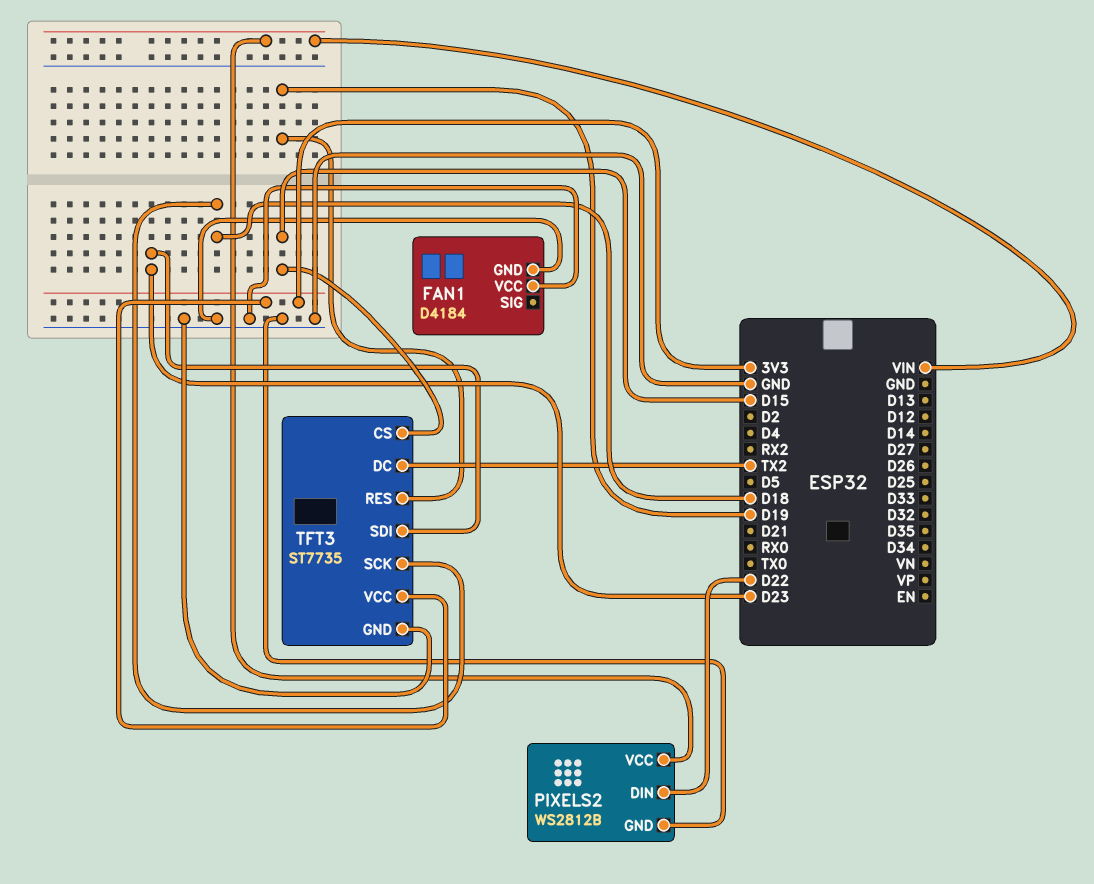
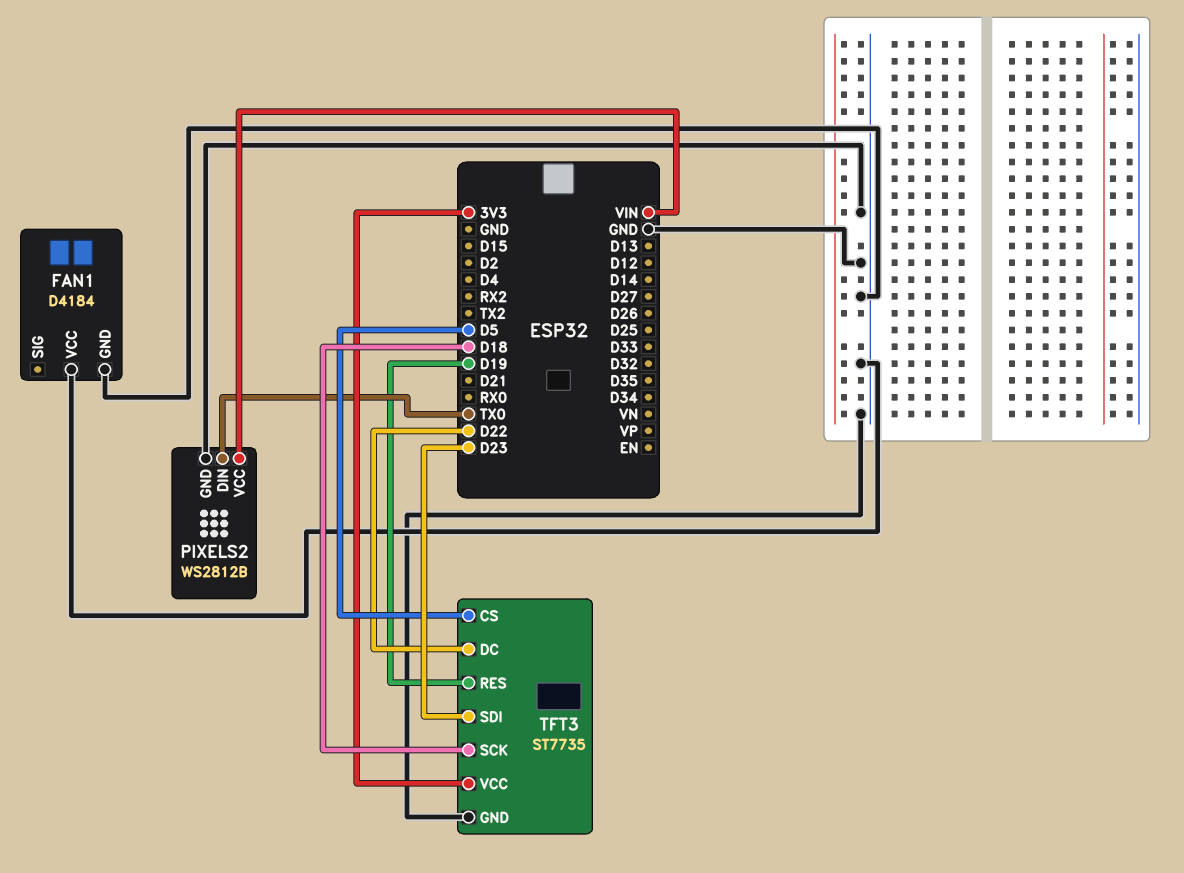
PIXELS2 pin DIN: D22 -> TX0
TFT3 pin CS: D15 -> D5
TFT3 pin DC: TX2 -> D22

